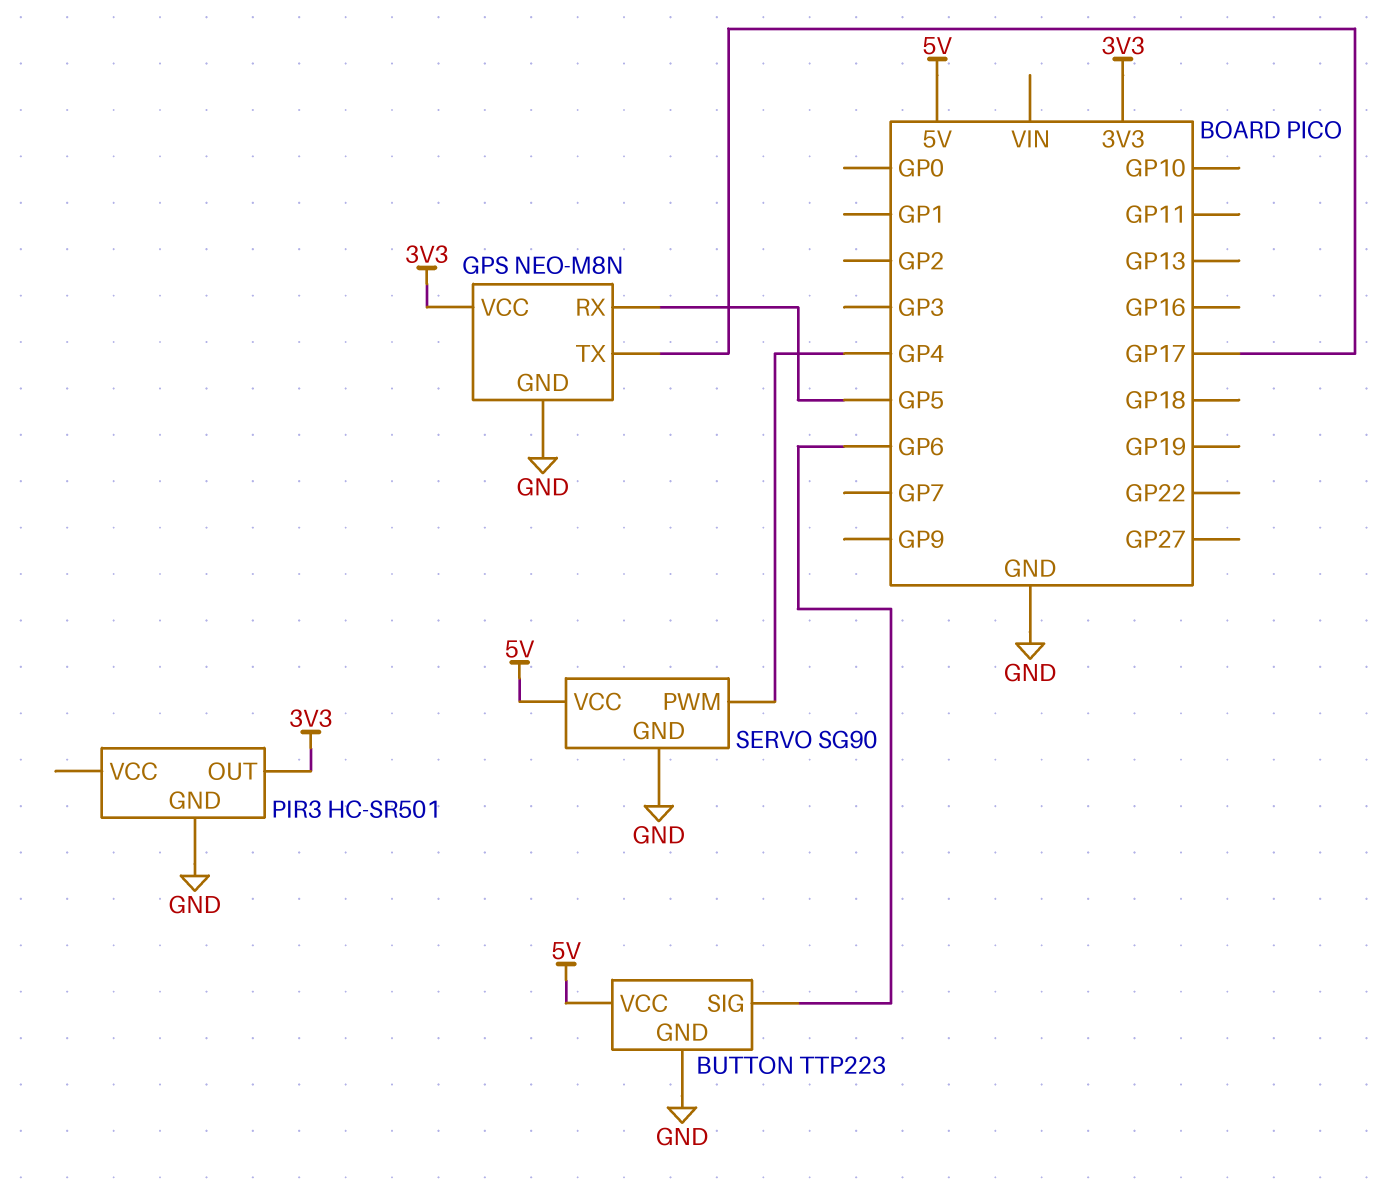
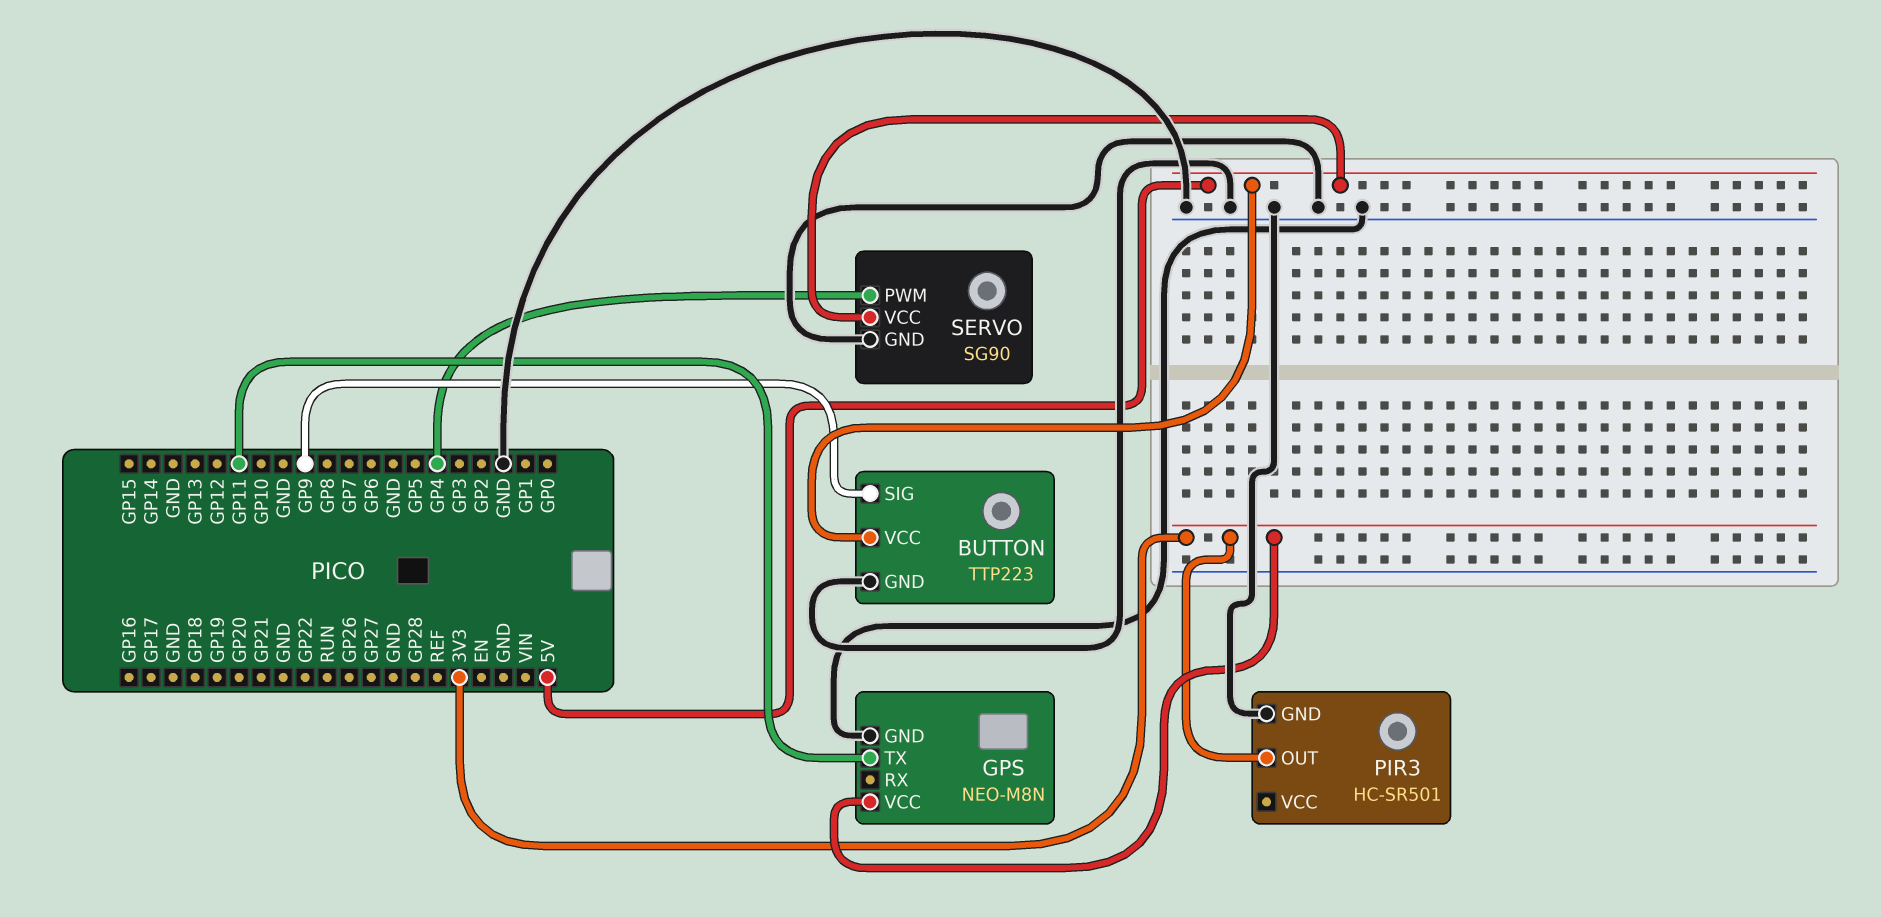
BUTTON pin SIG: GP6 -> GP9
GPS pin RX: GP5 -> none
GPS pin TX: GP17 -> GP11

